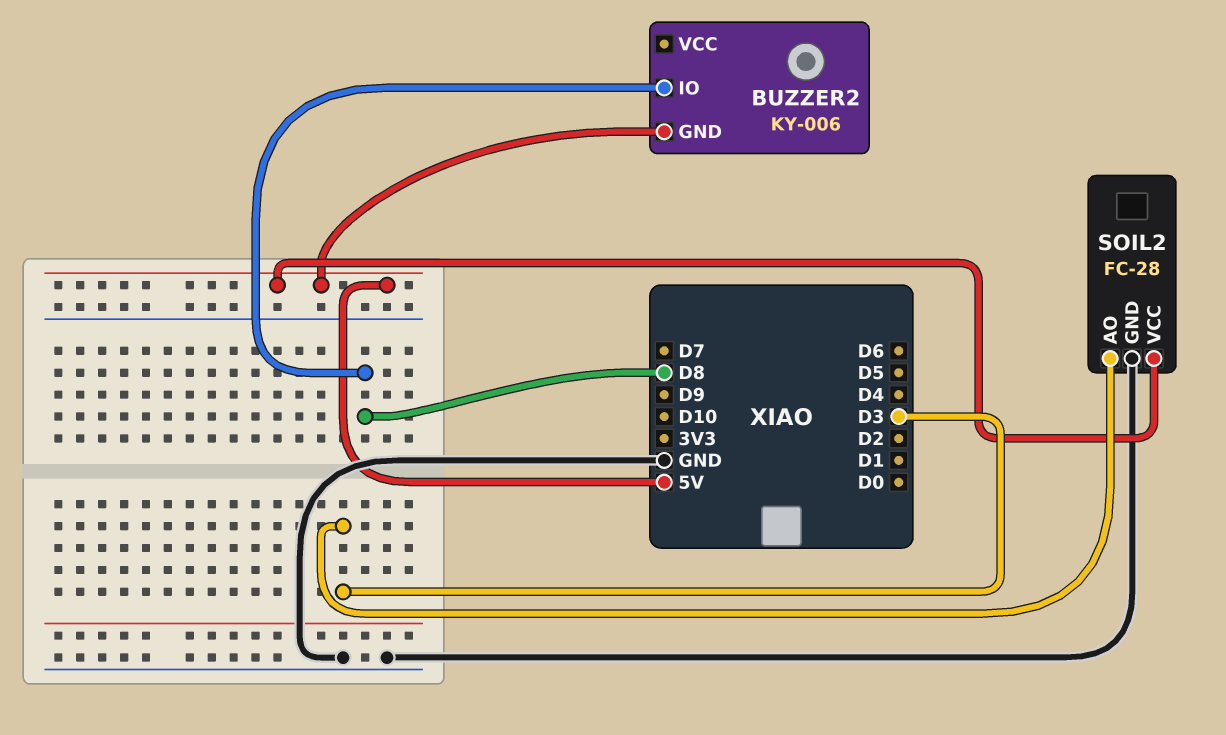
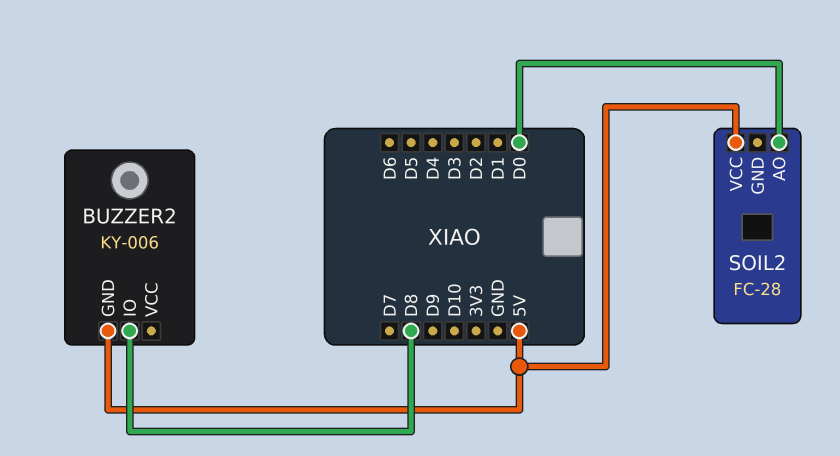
SOIL2 pin AO: D3 -> D0
SOIL2 pin GND: GND -> none

